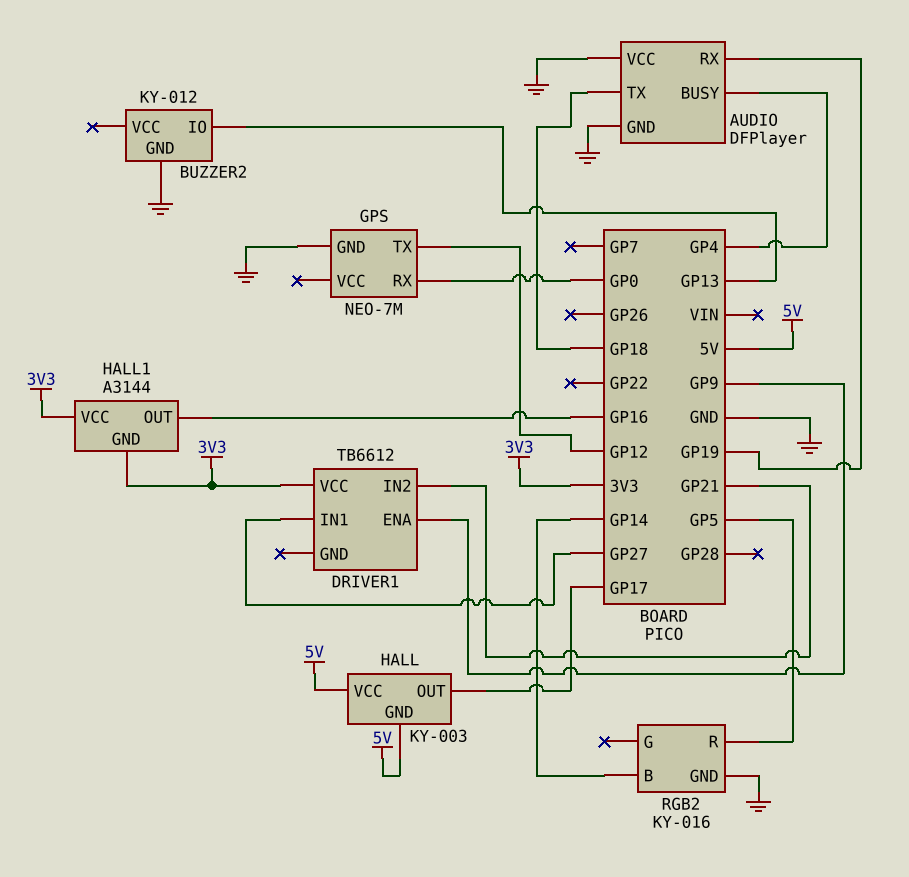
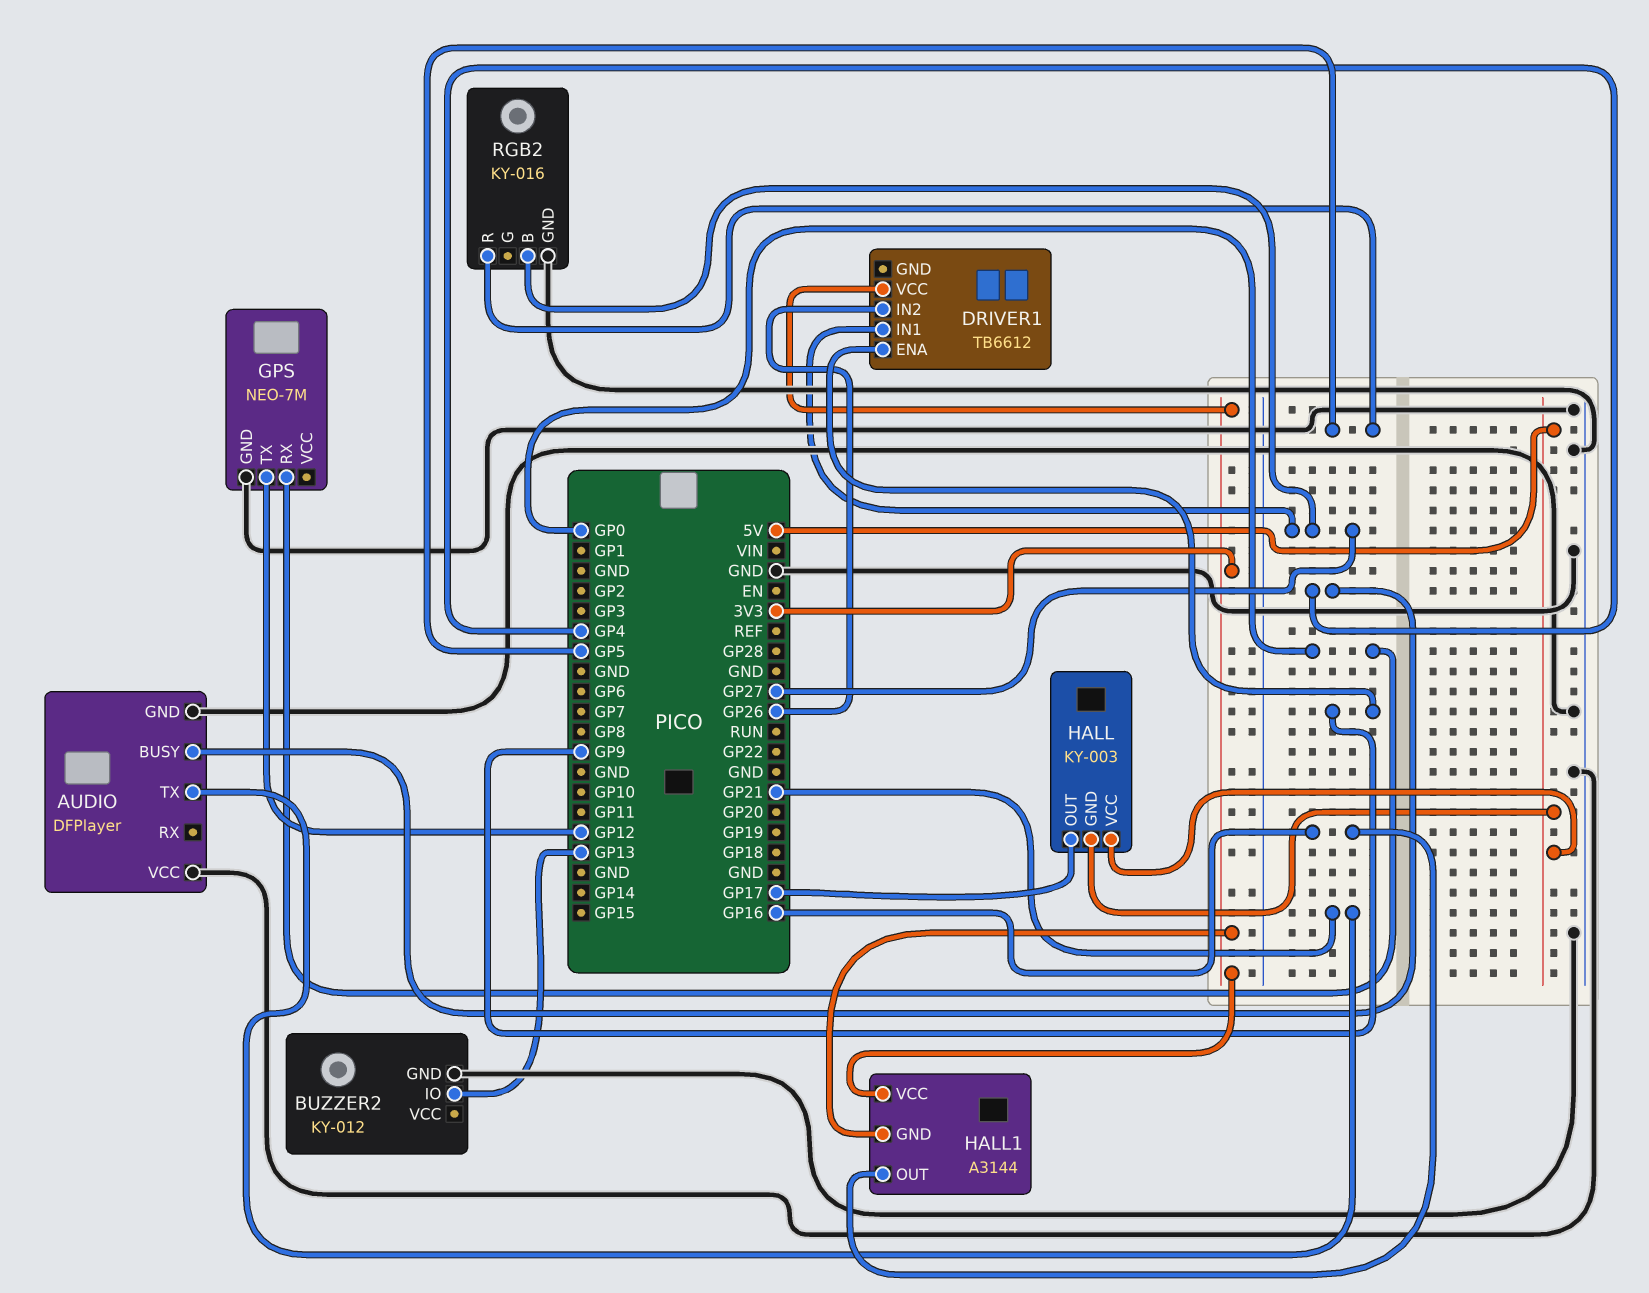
AUDIO pin RX: GP19 -> none
AUDIO pin TX: GP18 -> GP21
DRIVER1 pin IN2: GP21 -> GP26
RGB2 pin B: GP14 -> GP27

